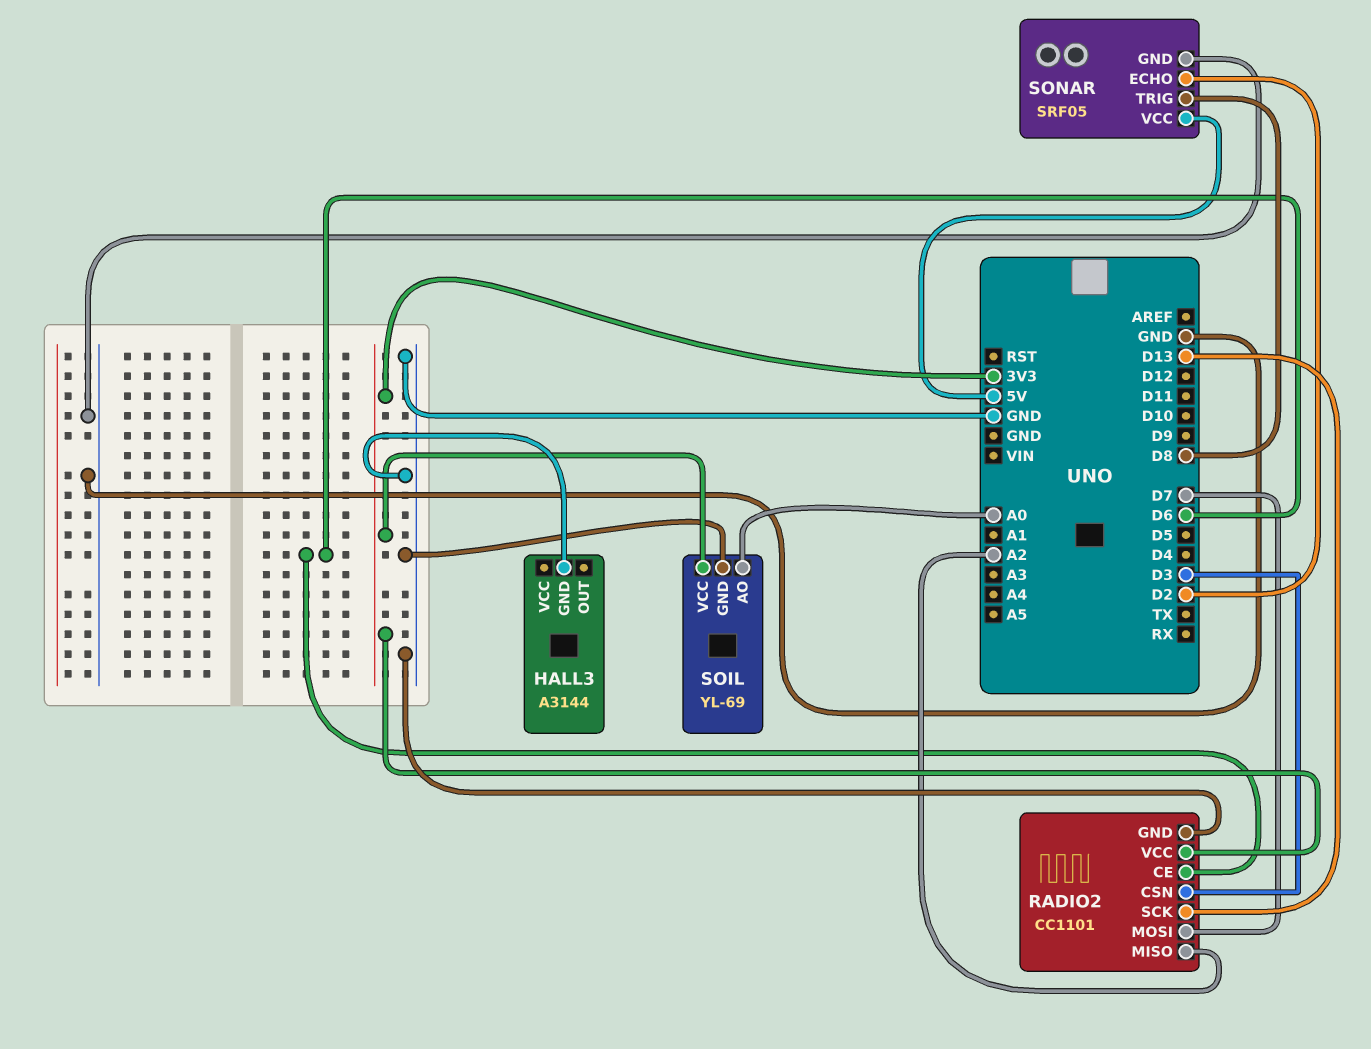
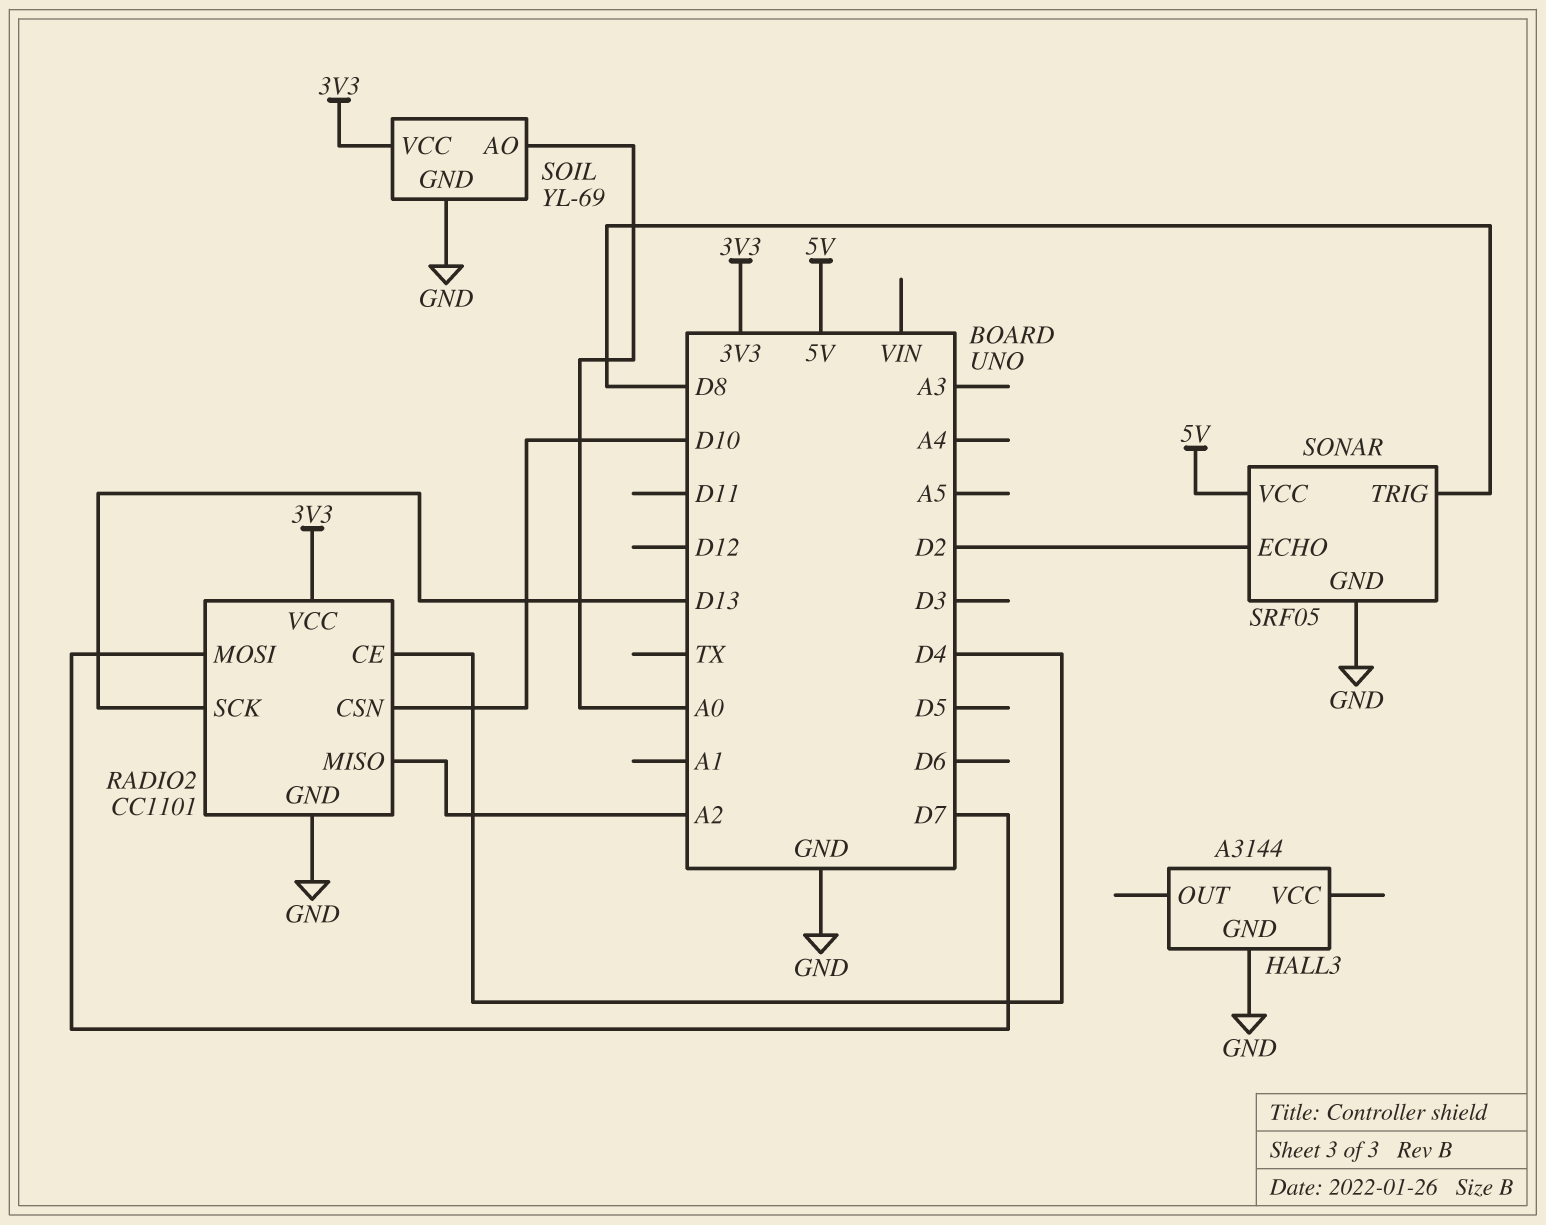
RADIO2 pin CE: D6 -> D4
RADIO2 pin CSN: D3 -> D10

